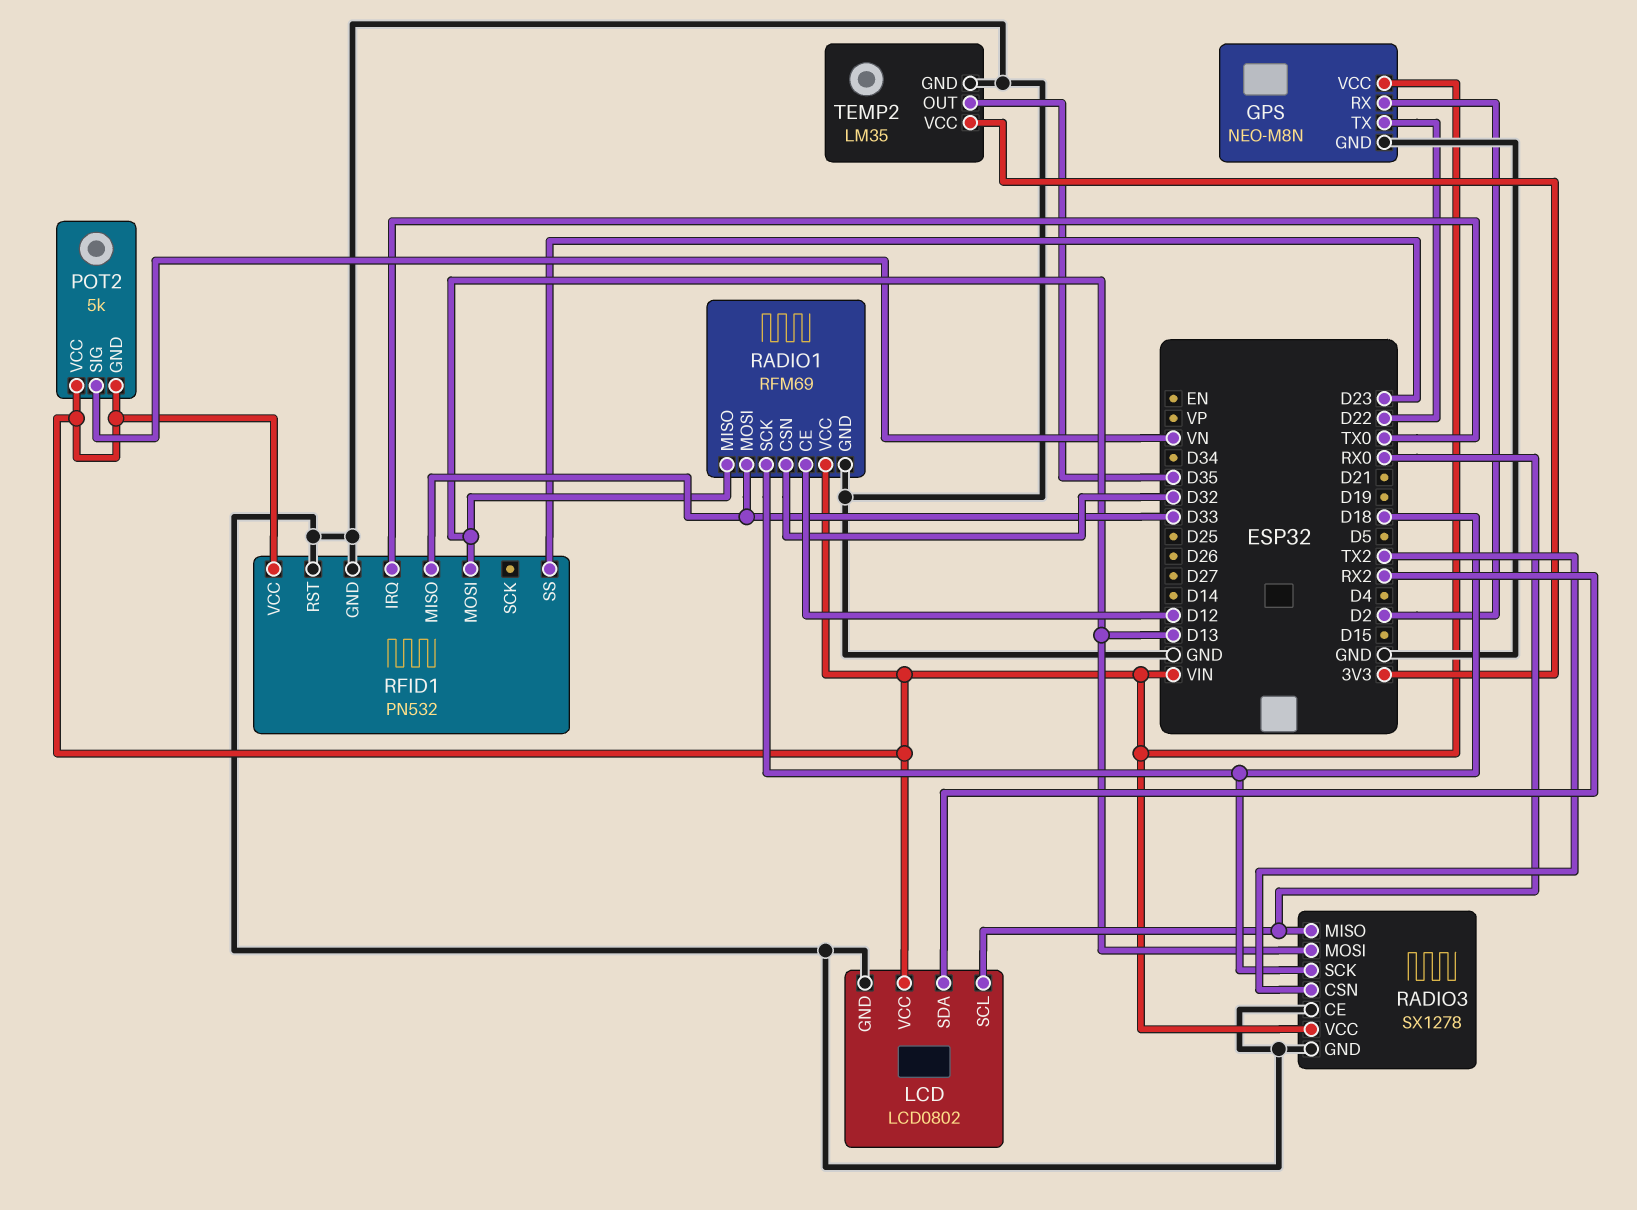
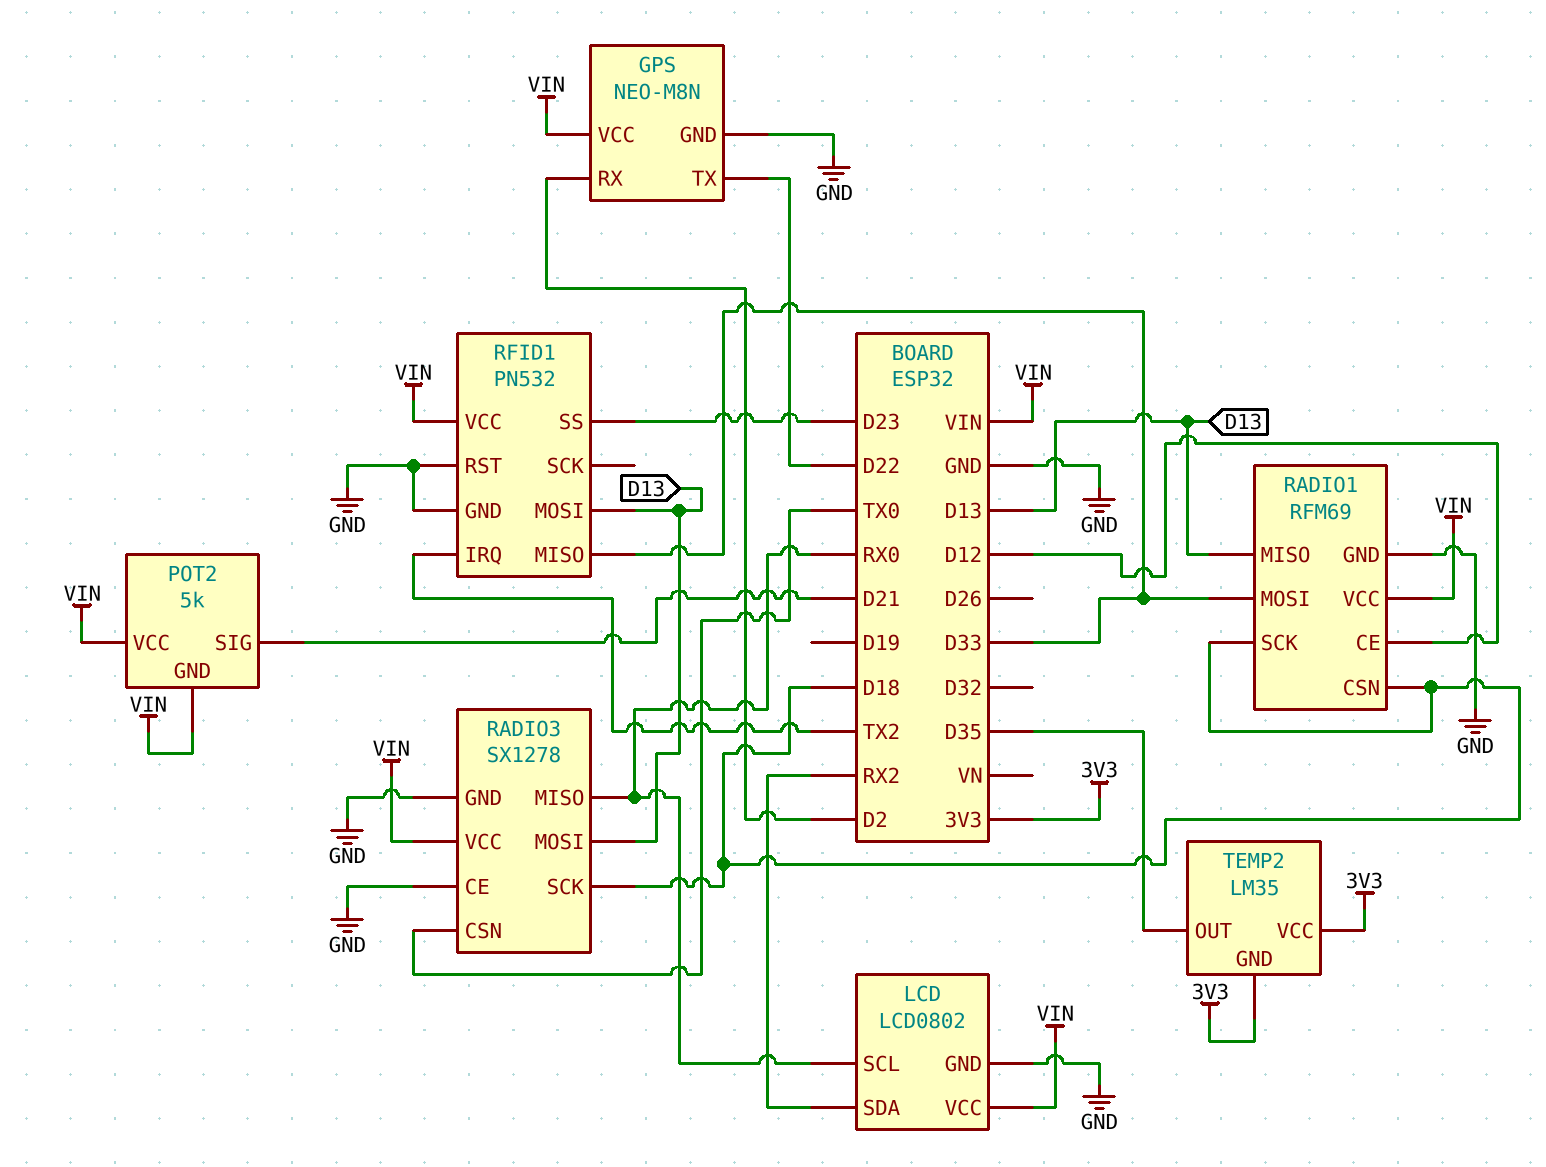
POT2 pin SIG: VN -> D21
RADIO1 pin CSN: D32 -> D18
RADIO3 pin CSN: TX2 -> TX0
RFID1 pin IRQ: TX0 -> TX2
TEMP2 pin GND: GND -> 3V3

